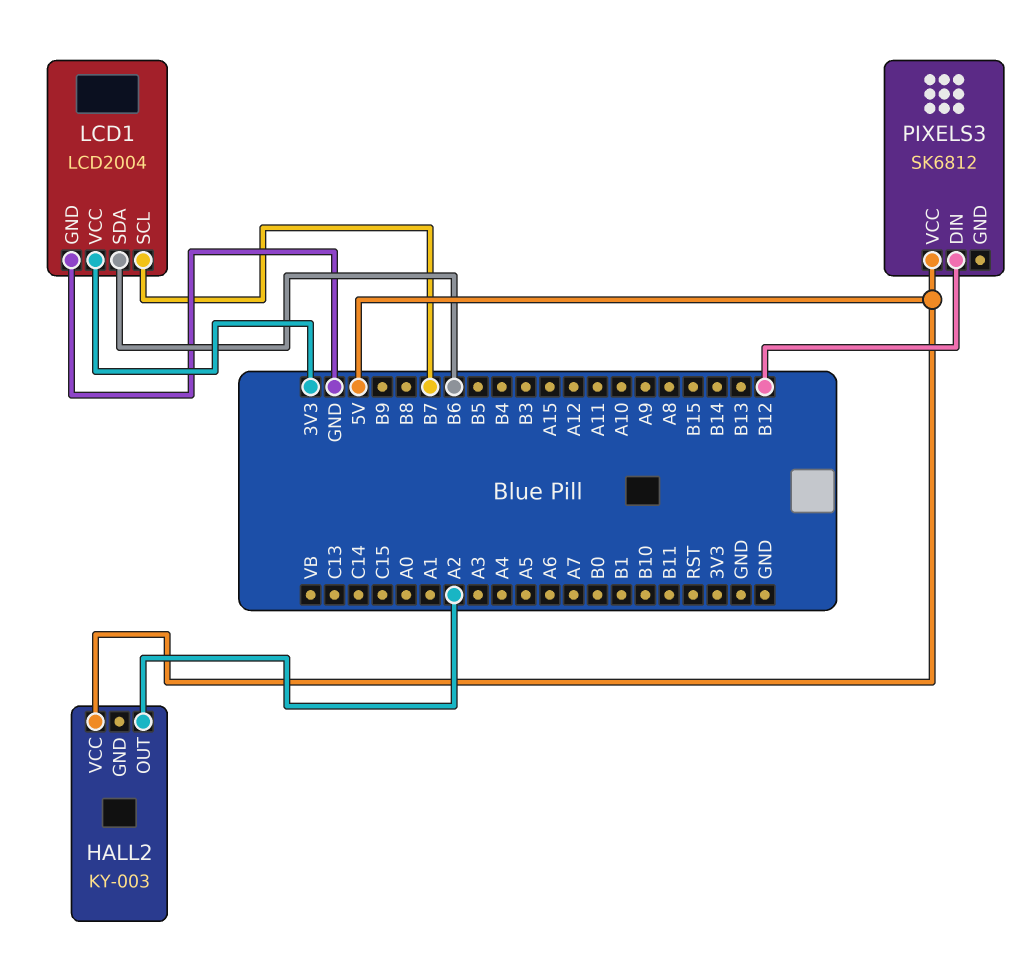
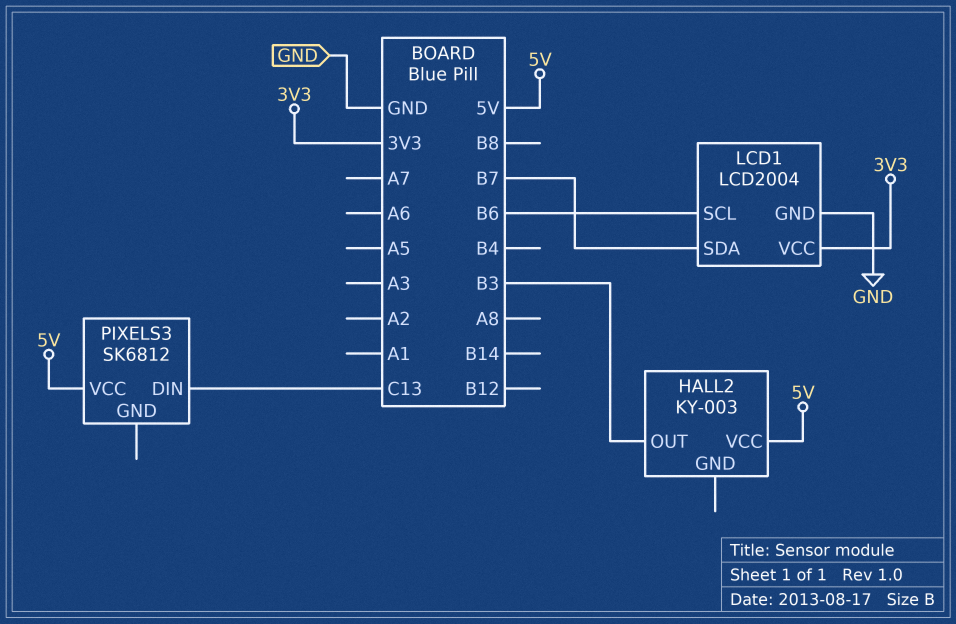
HALL2 pin OUT: A2 -> B3
LCD1 pin SCL: B7 -> B6
LCD1 pin SDA: B6 -> B7
PIXELS3 pin DIN: B12 -> C13

